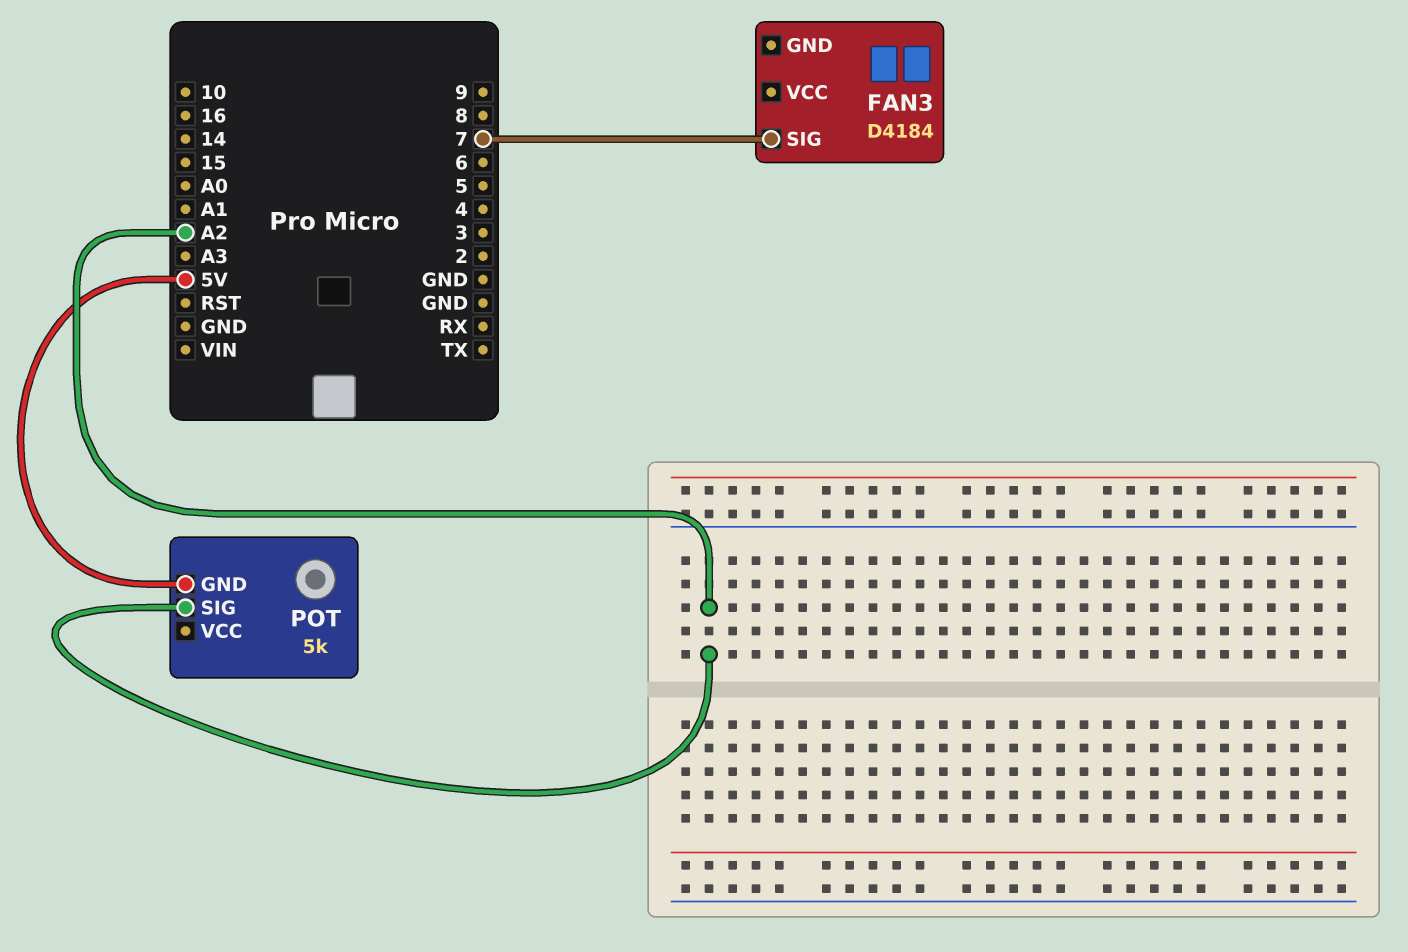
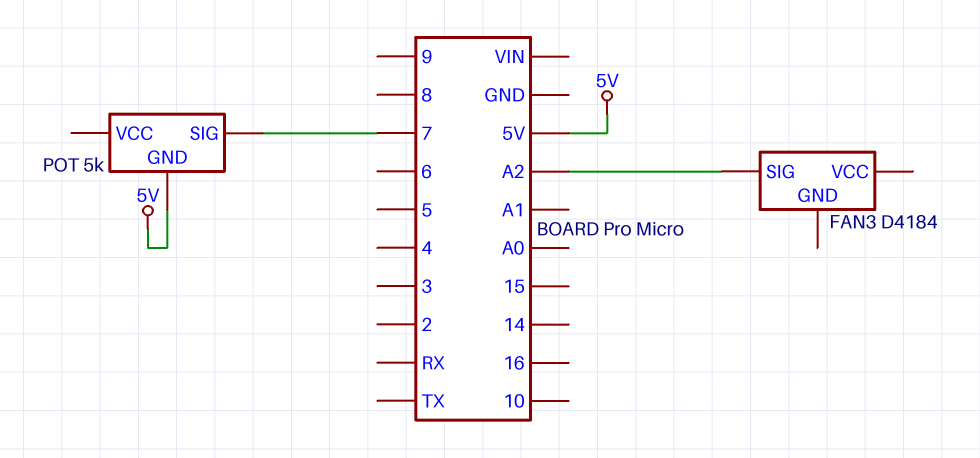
FAN3 pin SIG: 7 -> A2
POT pin SIG: A2 -> 7

